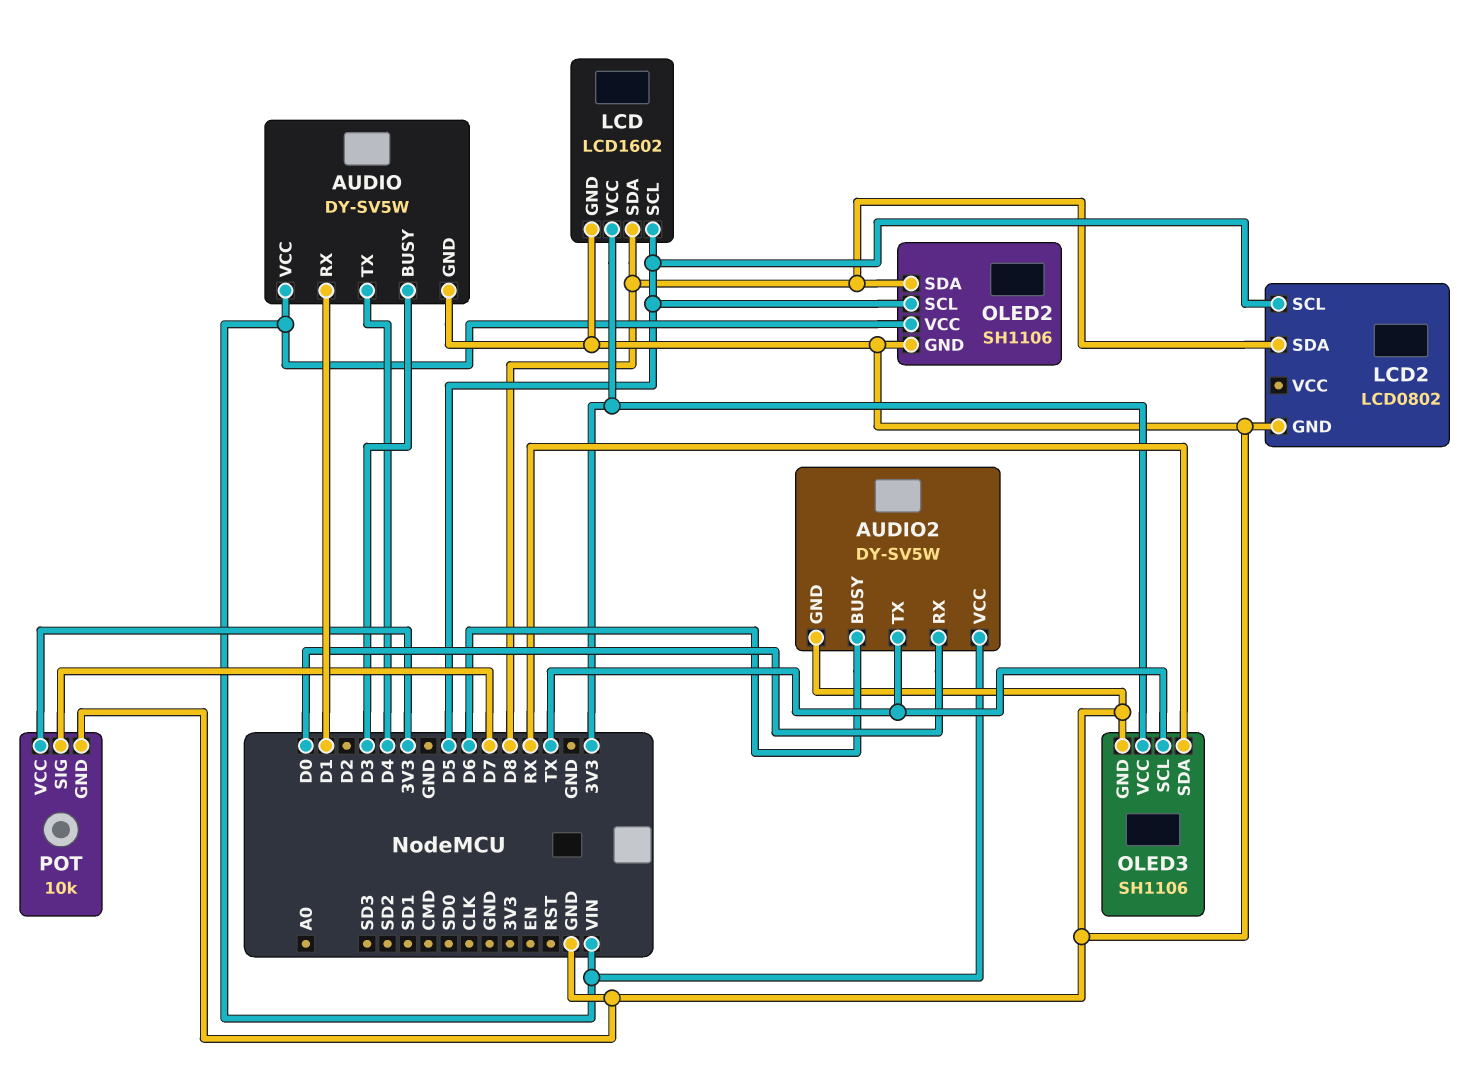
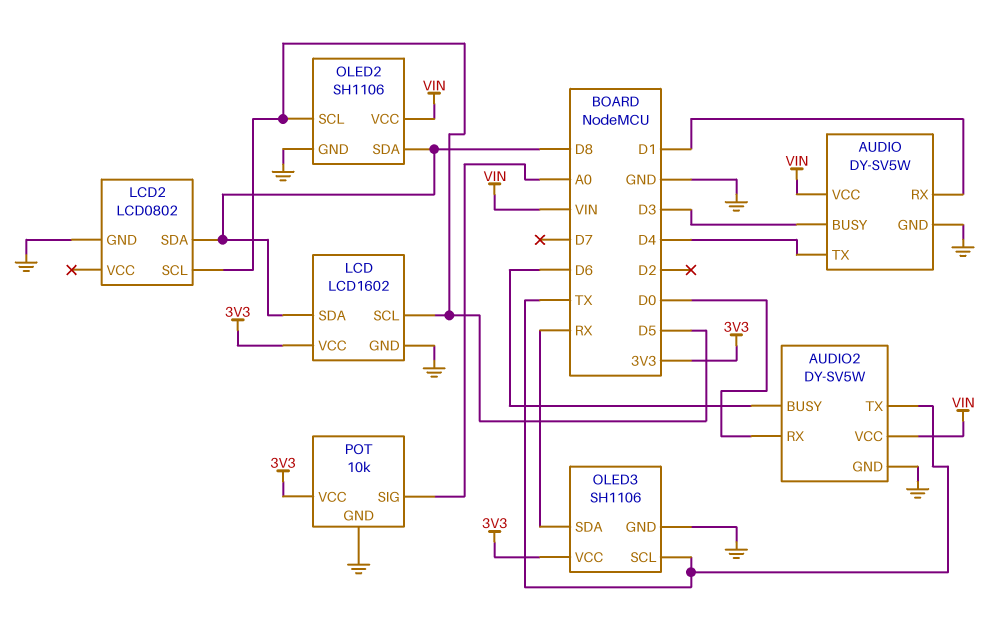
POT pin SIG: D7 -> A0

